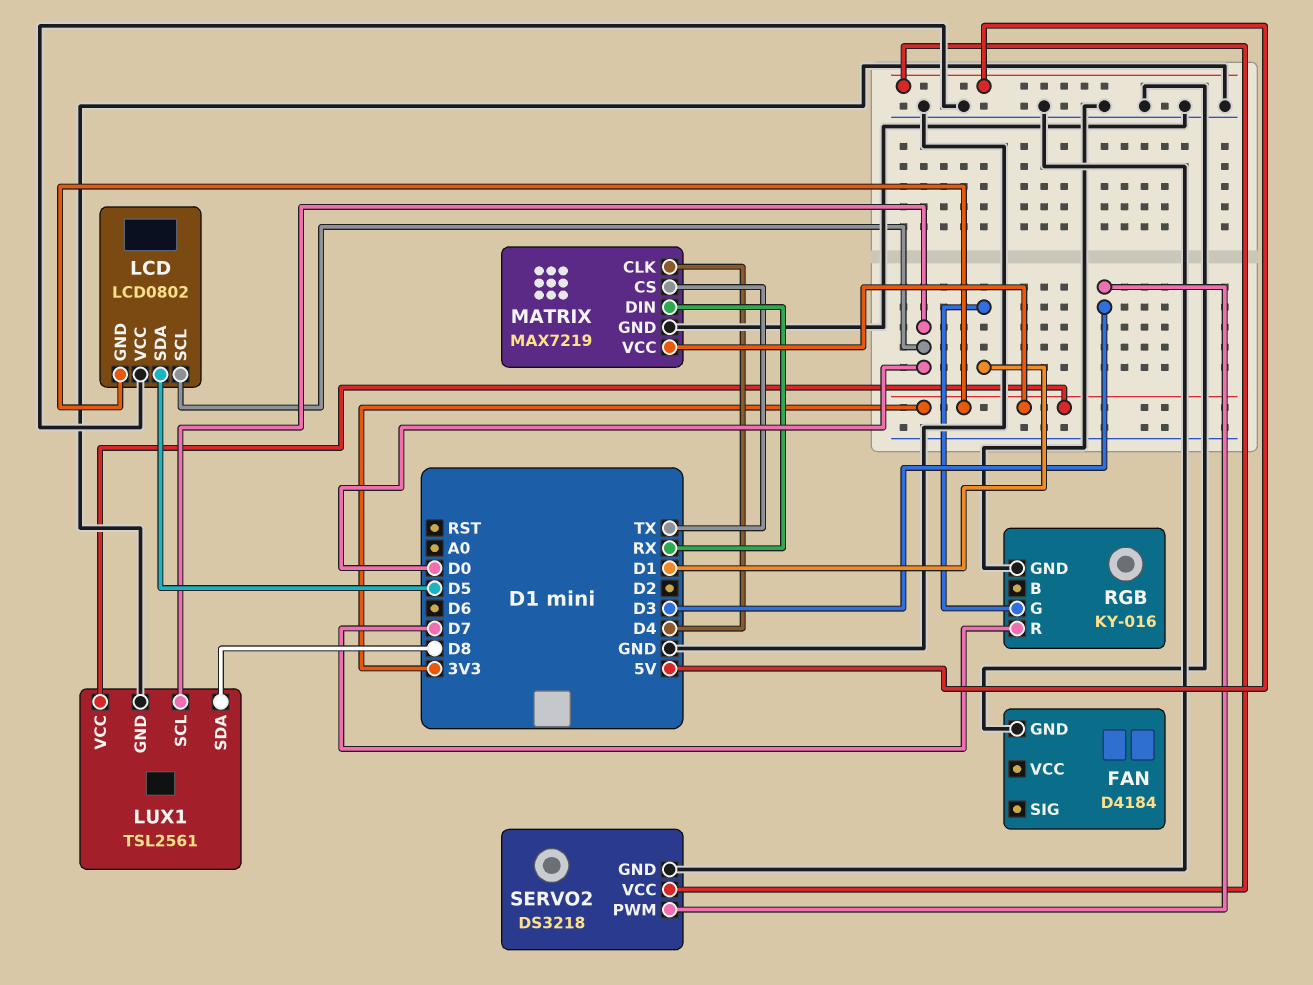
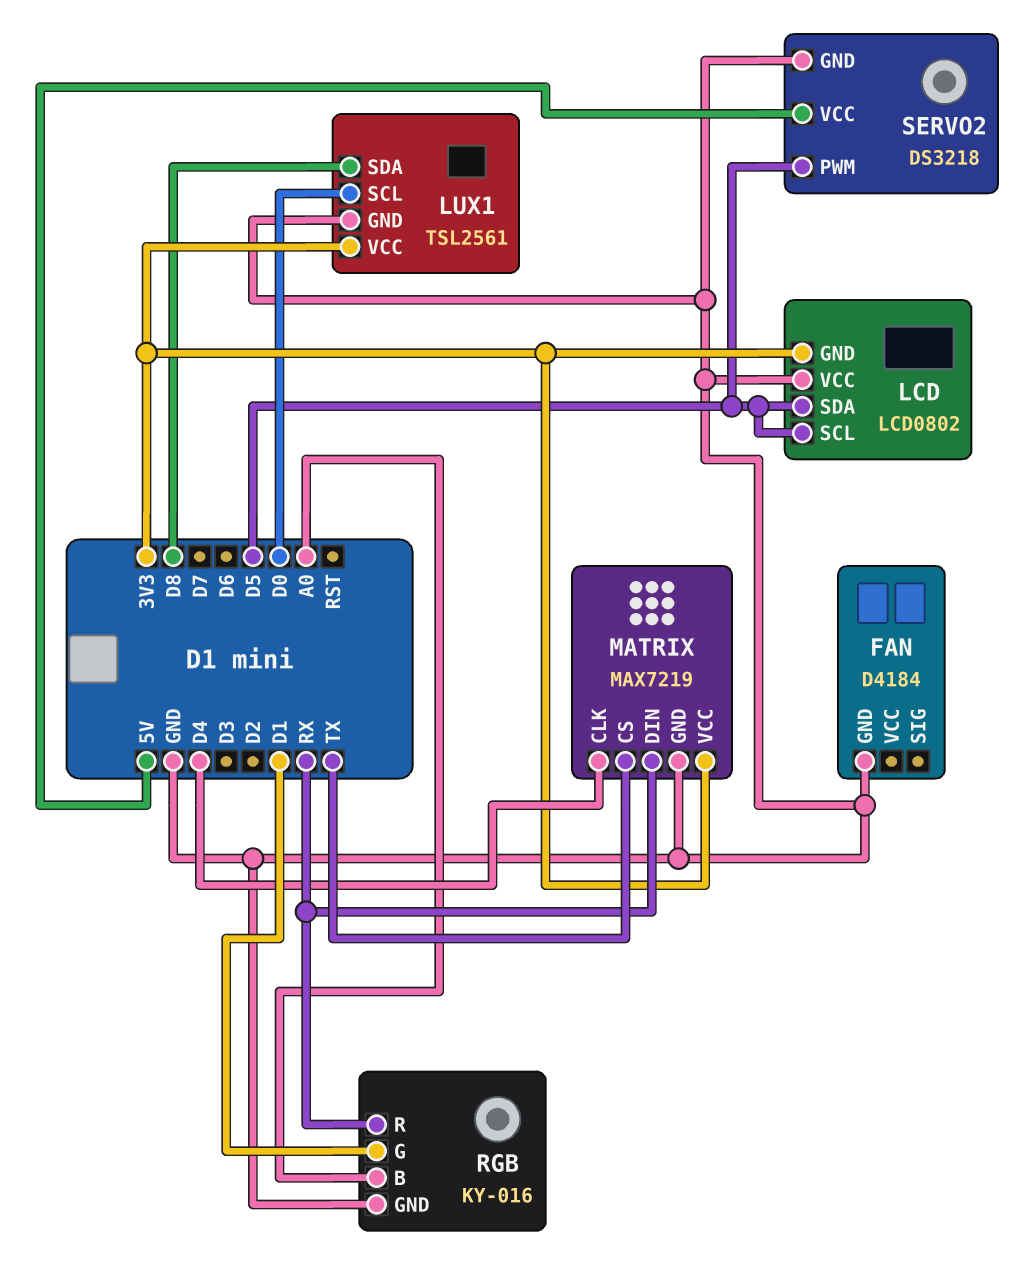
LCD pin SCL: D0 -> D5
RGB pin B: none -> A0
RGB pin R: D7 -> RX
SERVO2 pin PWM: D3 -> D5

